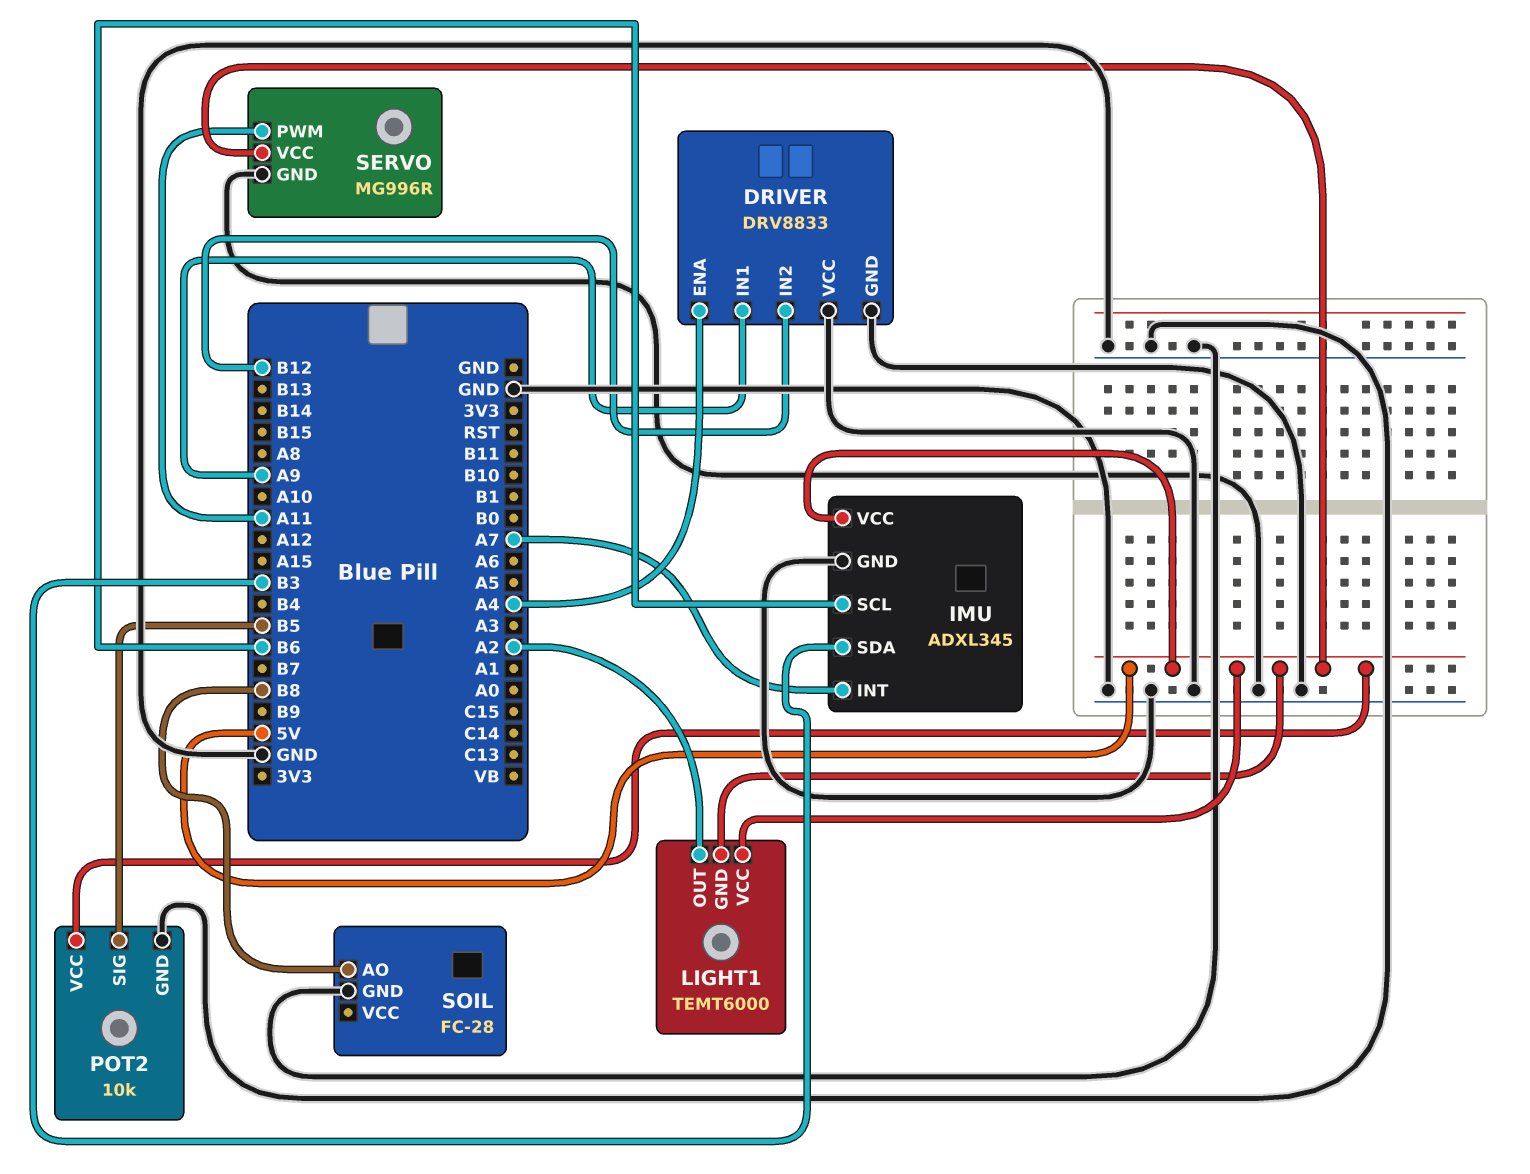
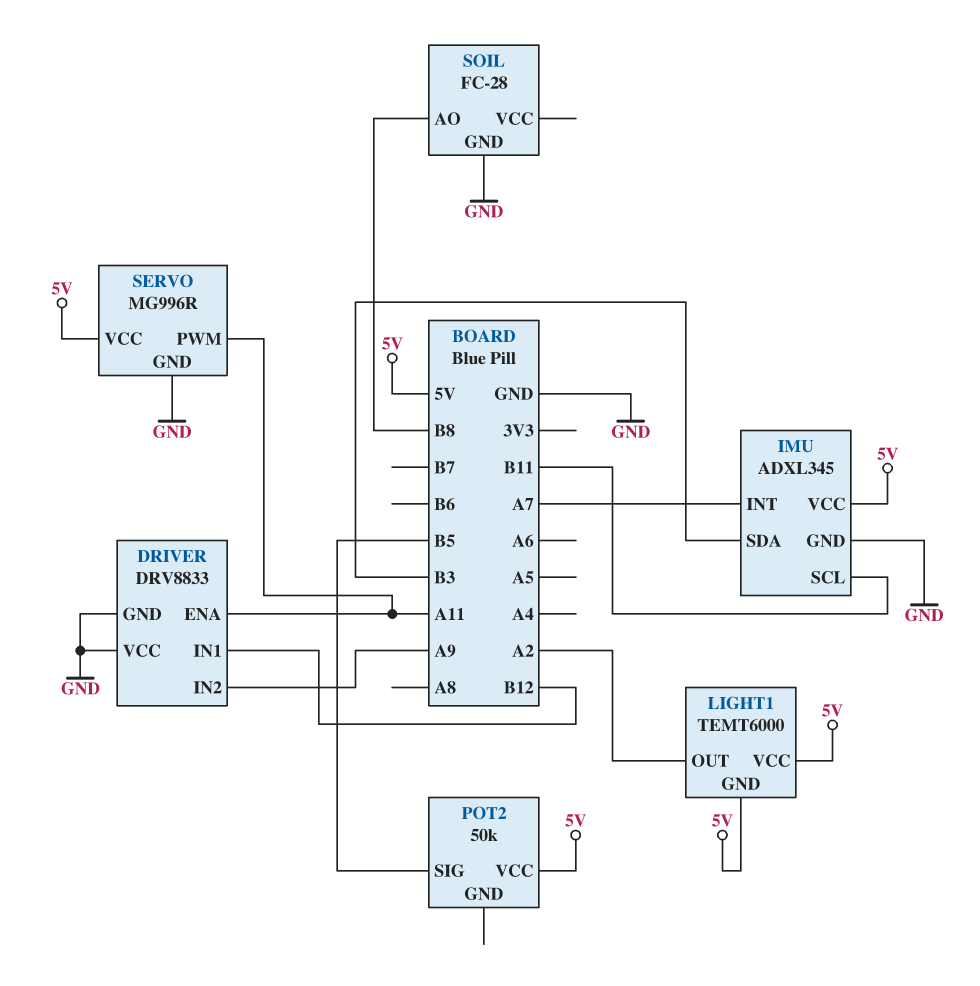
DRIVER pin ENA: A4 -> A11
DRIVER pin IN1: A9 -> B12
DRIVER pin IN2: B12 -> A9
IMU pin SCL: B6 -> B11
POT2: 10k -> 50k
POT2 pin GND: GND -> none

